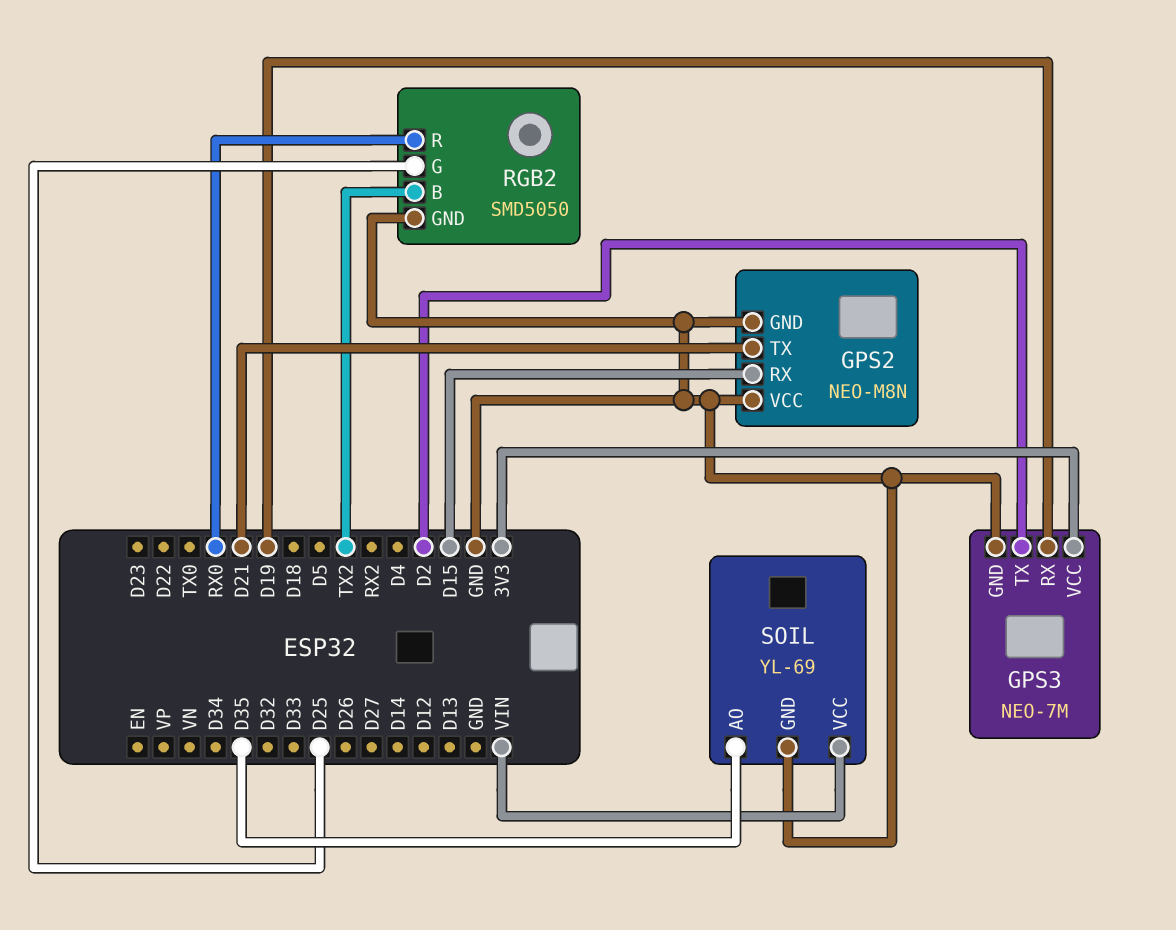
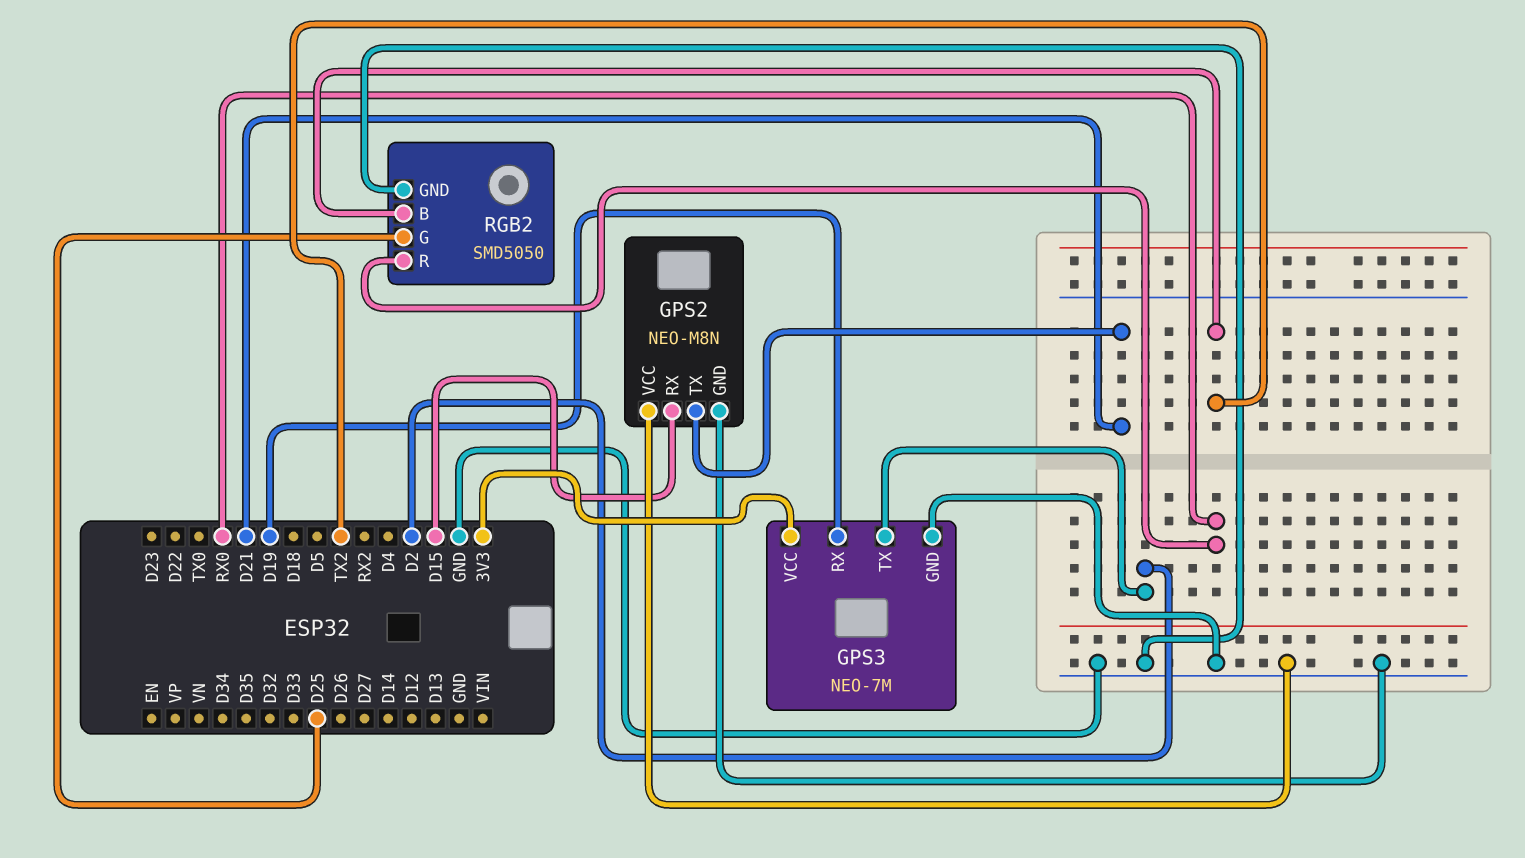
SOIL: YL-69 -> none
SOIL pin AO: D35 -> none
SOIL pin GND: GND -> none
SOIL pin VCC: VIN -> none

